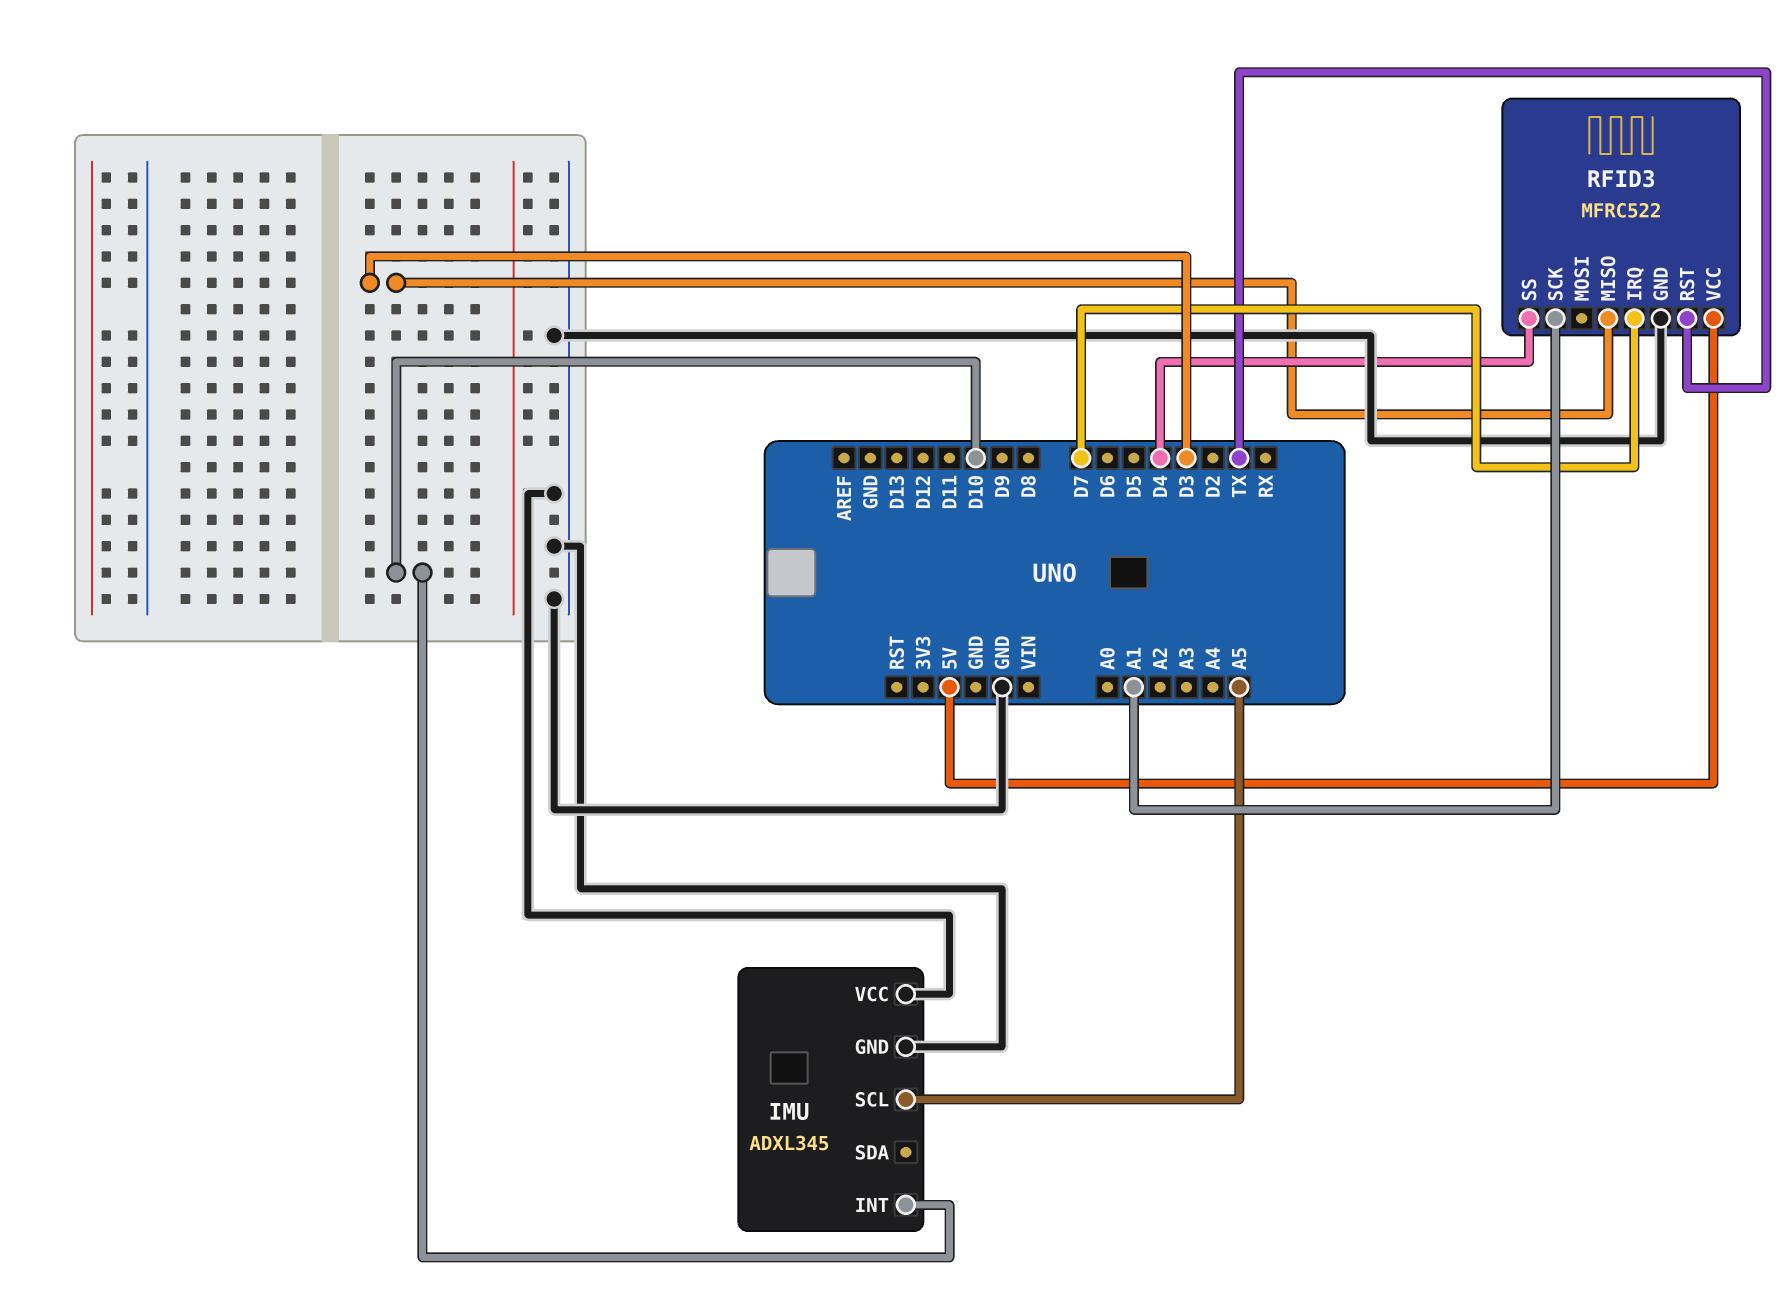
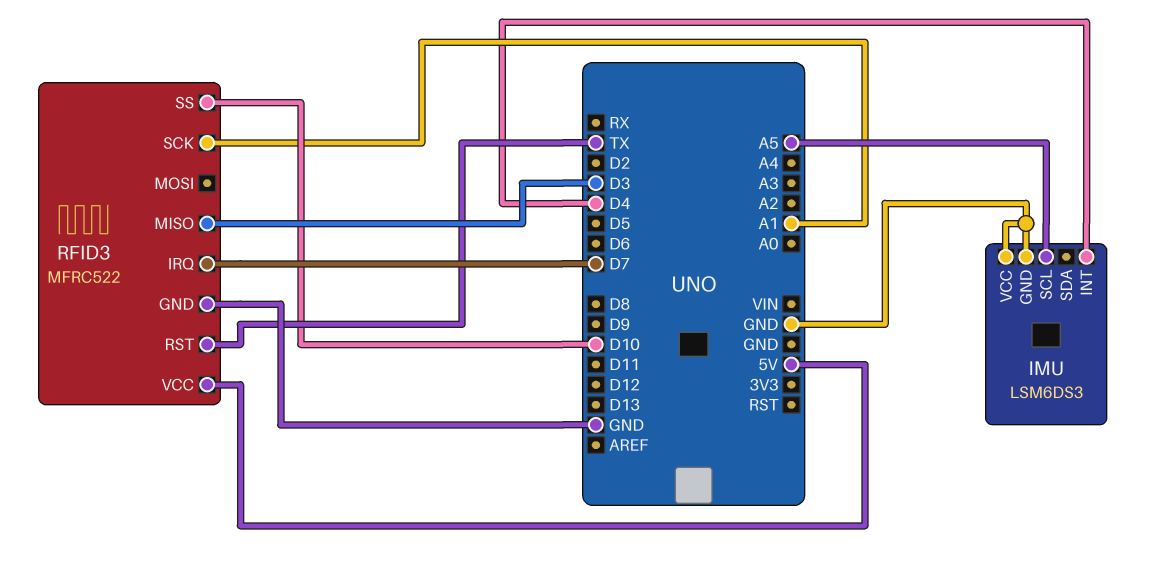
IMU: ADXL345 -> LSM6DS3
IMU pin INT: D10 -> D4
RFID3 pin SS: D4 -> D10

